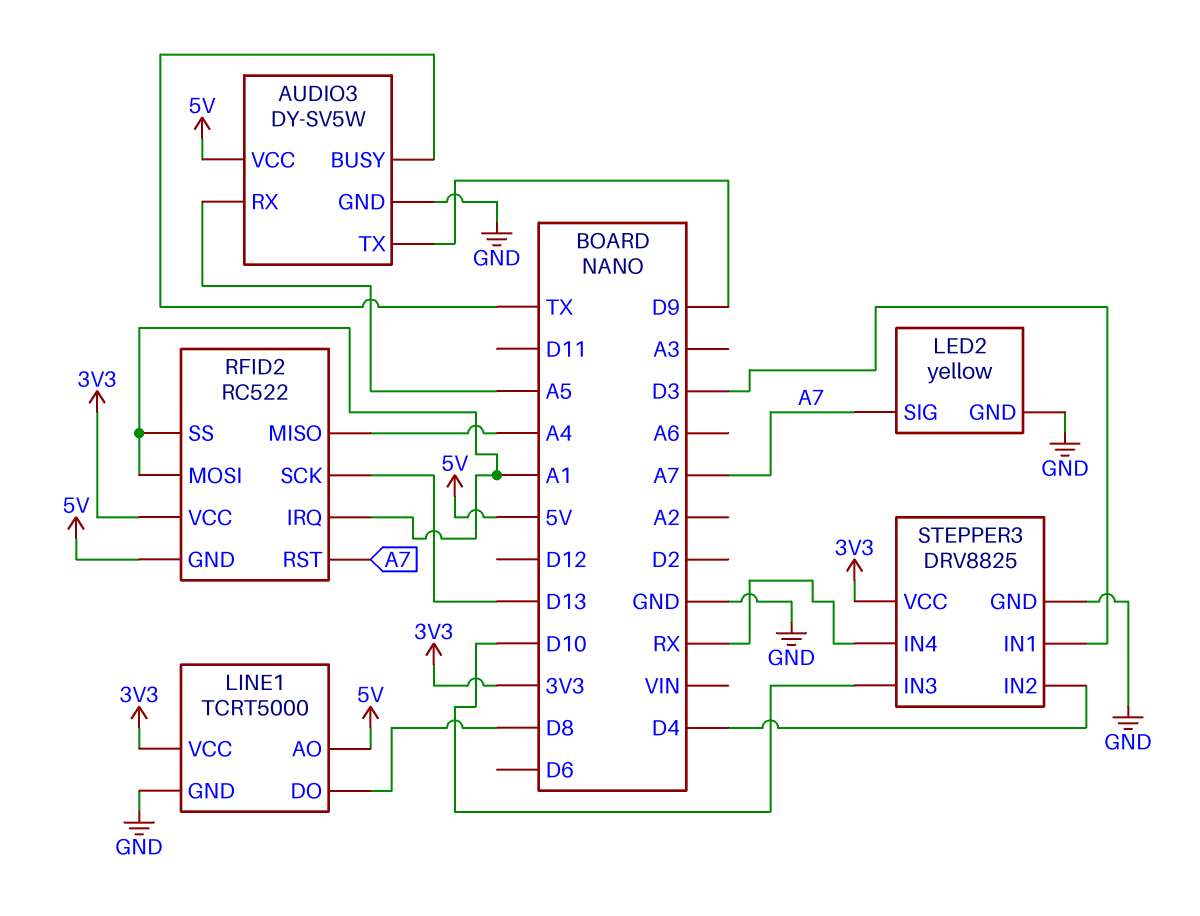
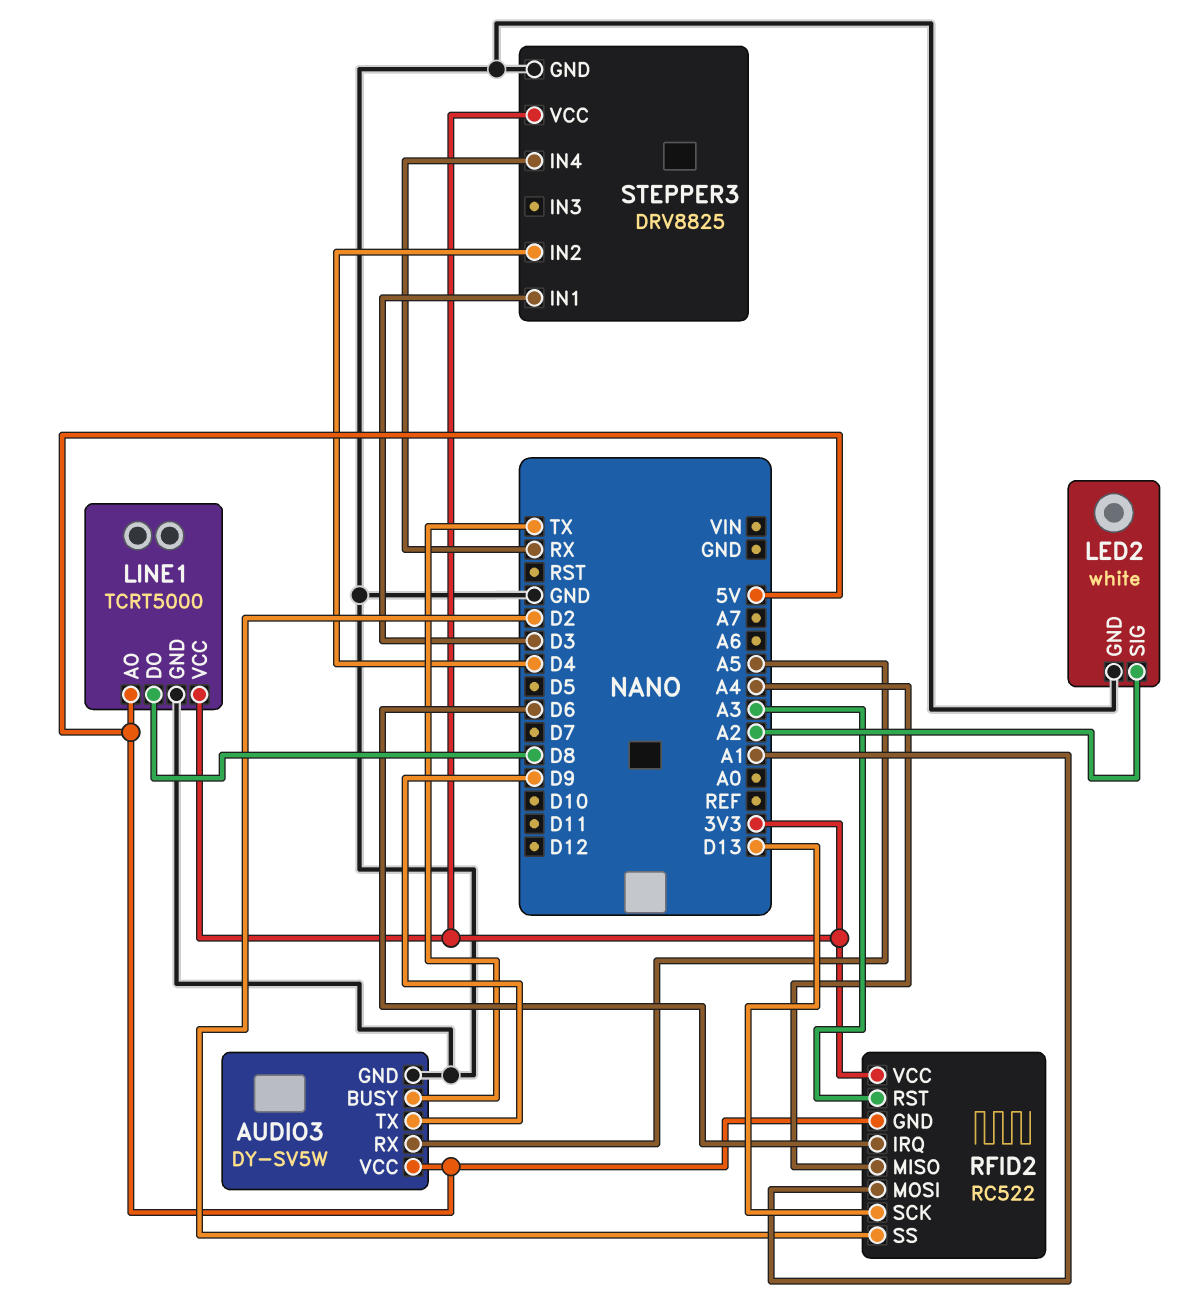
LED2: yellow -> white
LED2 pin SIG: A7 -> A2
RFID2 pin IRQ: A1 -> D6
RFID2 pin RST: A7 -> A3
RFID2 pin SS: A1 -> D2
STEPPER3 pin IN3: D10 -> none

